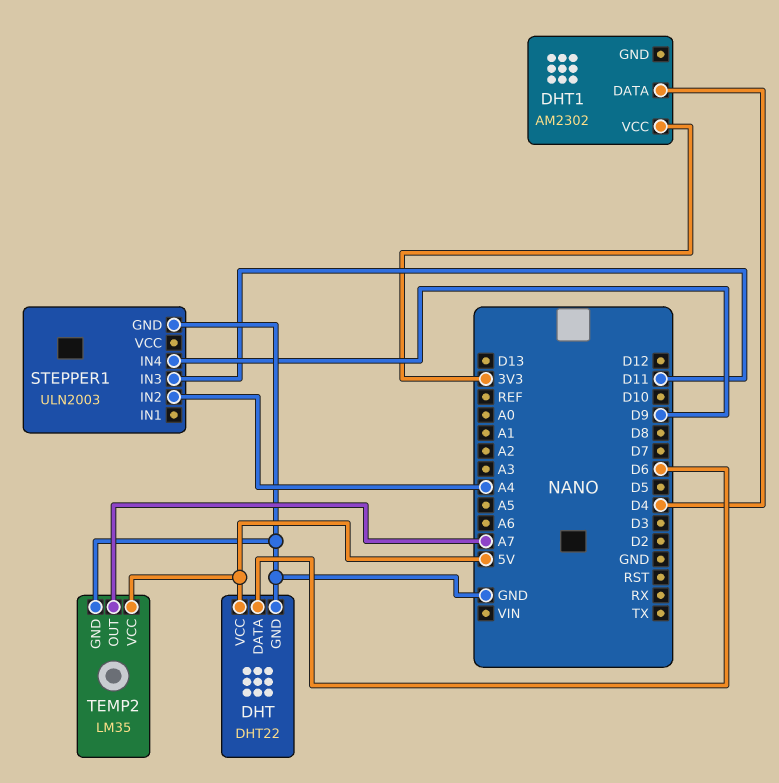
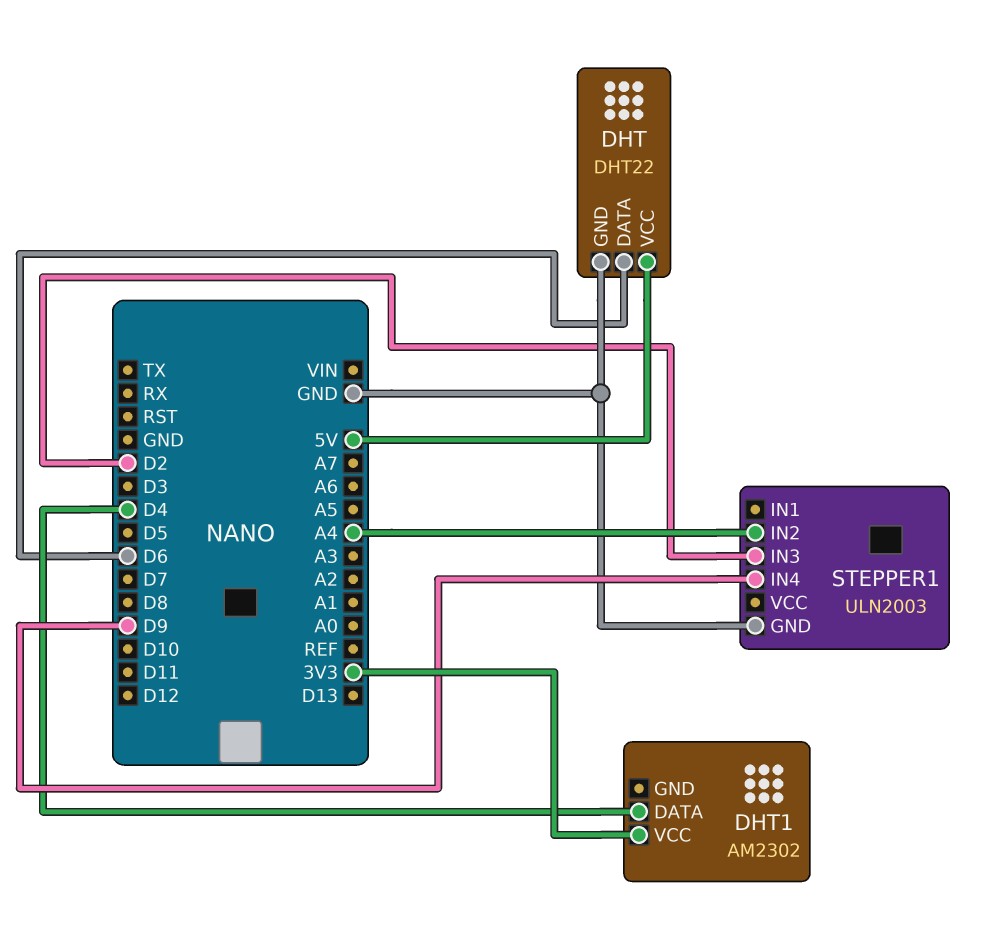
STEPPER1 pin IN3: D11 -> D2
TEMP2: LM35 -> none
TEMP2 pin GND: GND -> none
TEMP2 pin OUT: A7 -> none
TEMP2 pin VCC: 5V -> none

